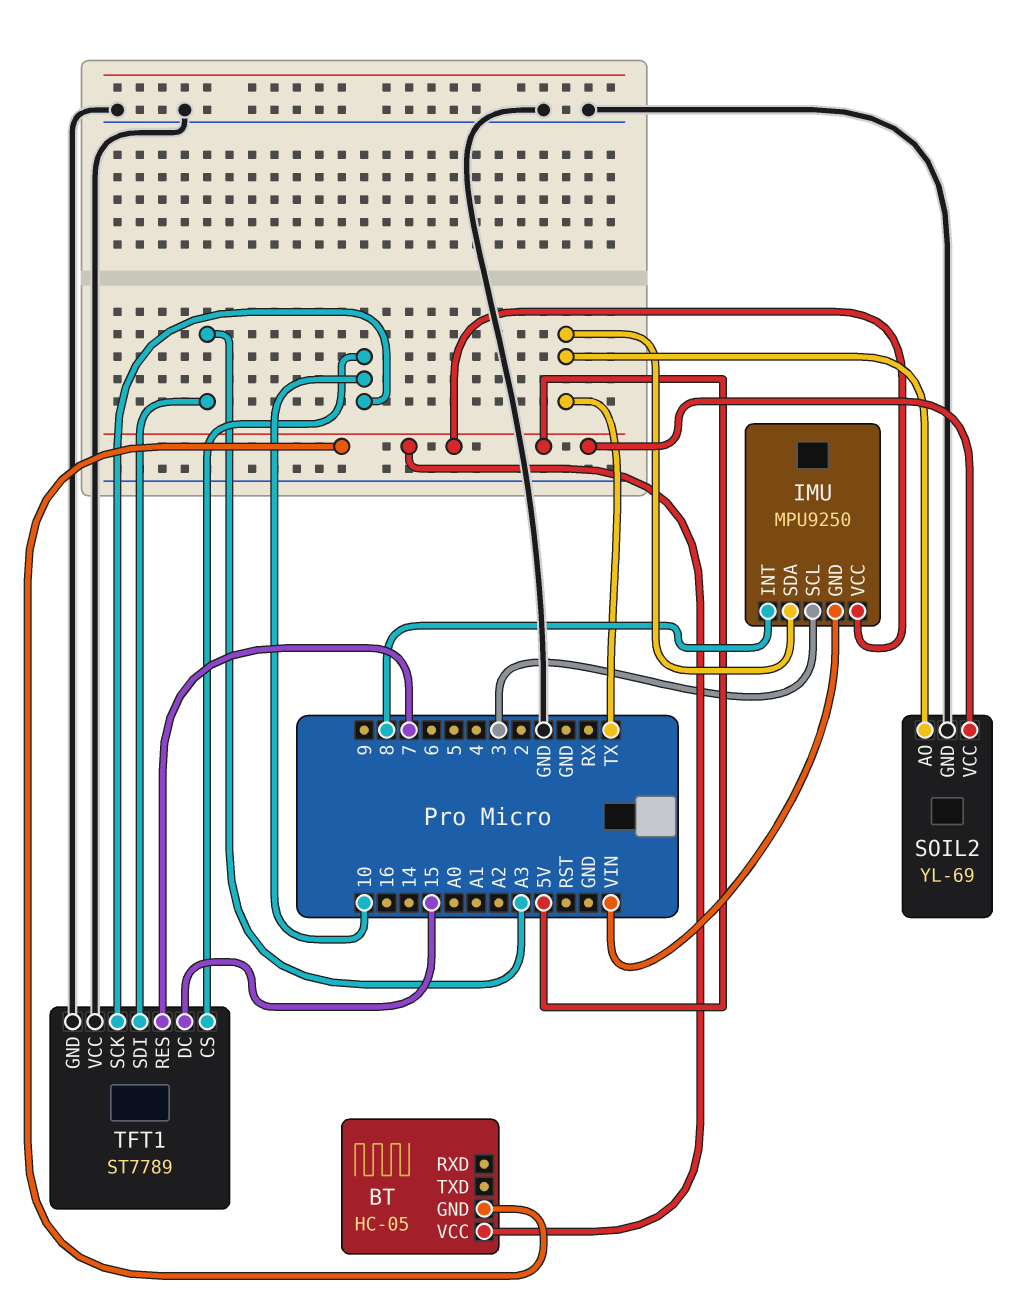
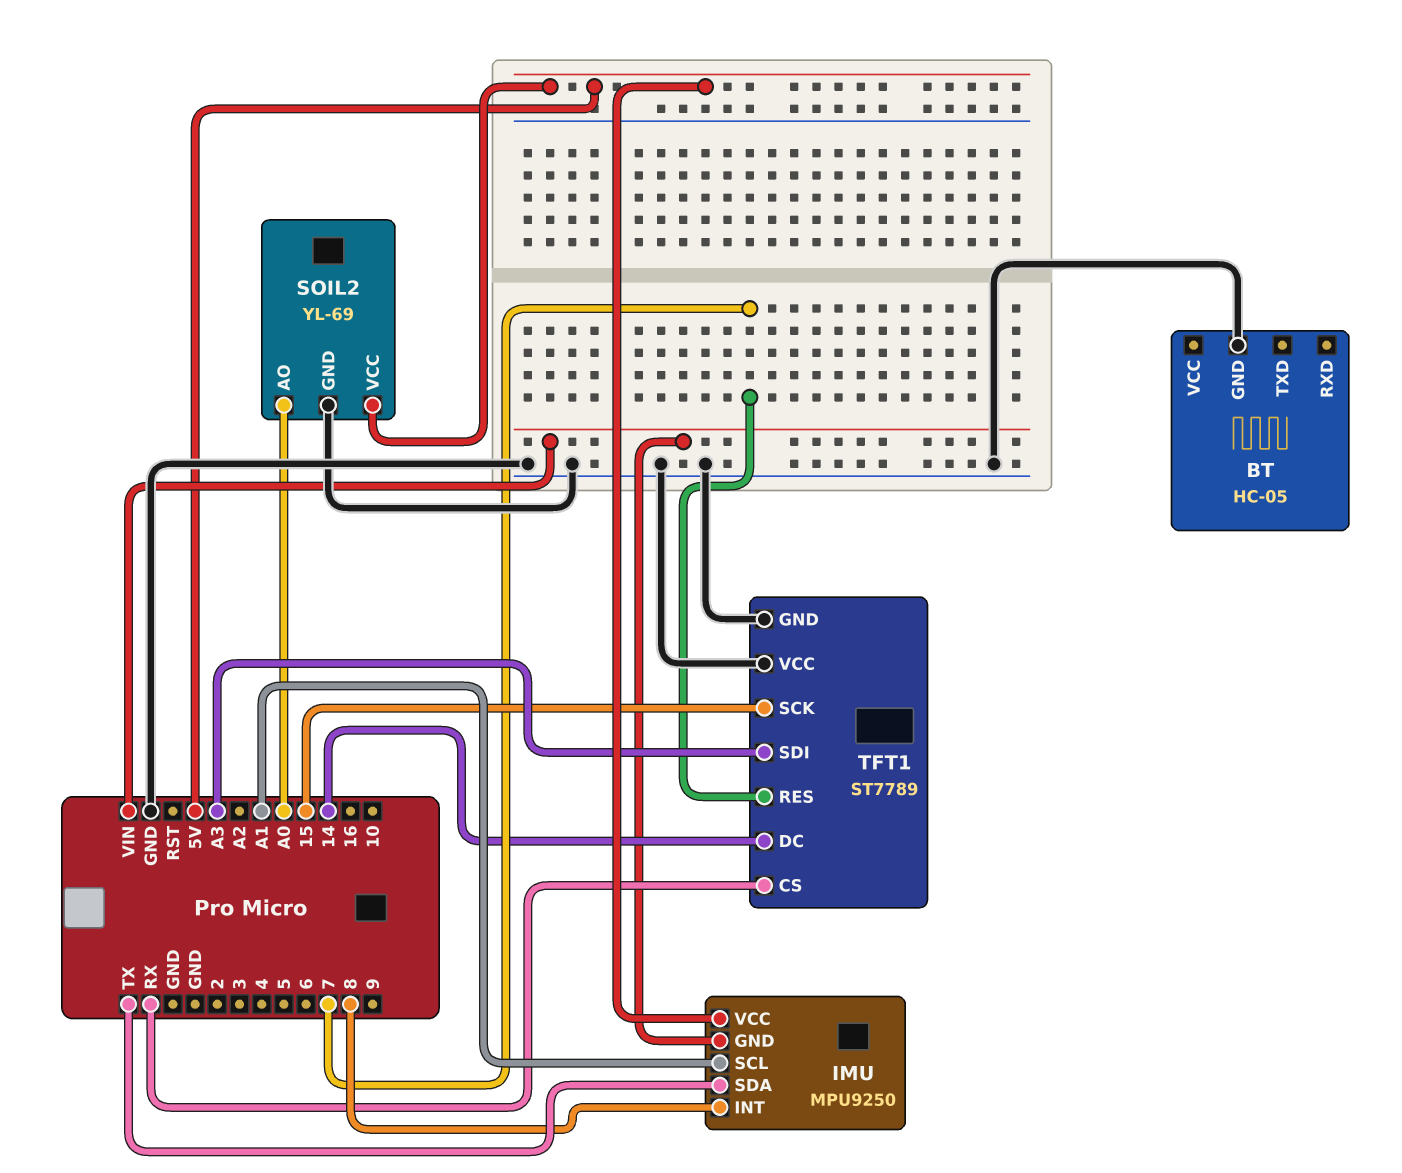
BT pin GND: 5V -> GND
BT pin VCC: 5V -> none
IMU pin SCL: 3 -> A1
SOIL2 pin AO: TX -> A0
TFT1 pin CS: 10 -> RX
TFT1 pin DC: 15 -> 14
TFT1 pin SCK: 10 -> 15

